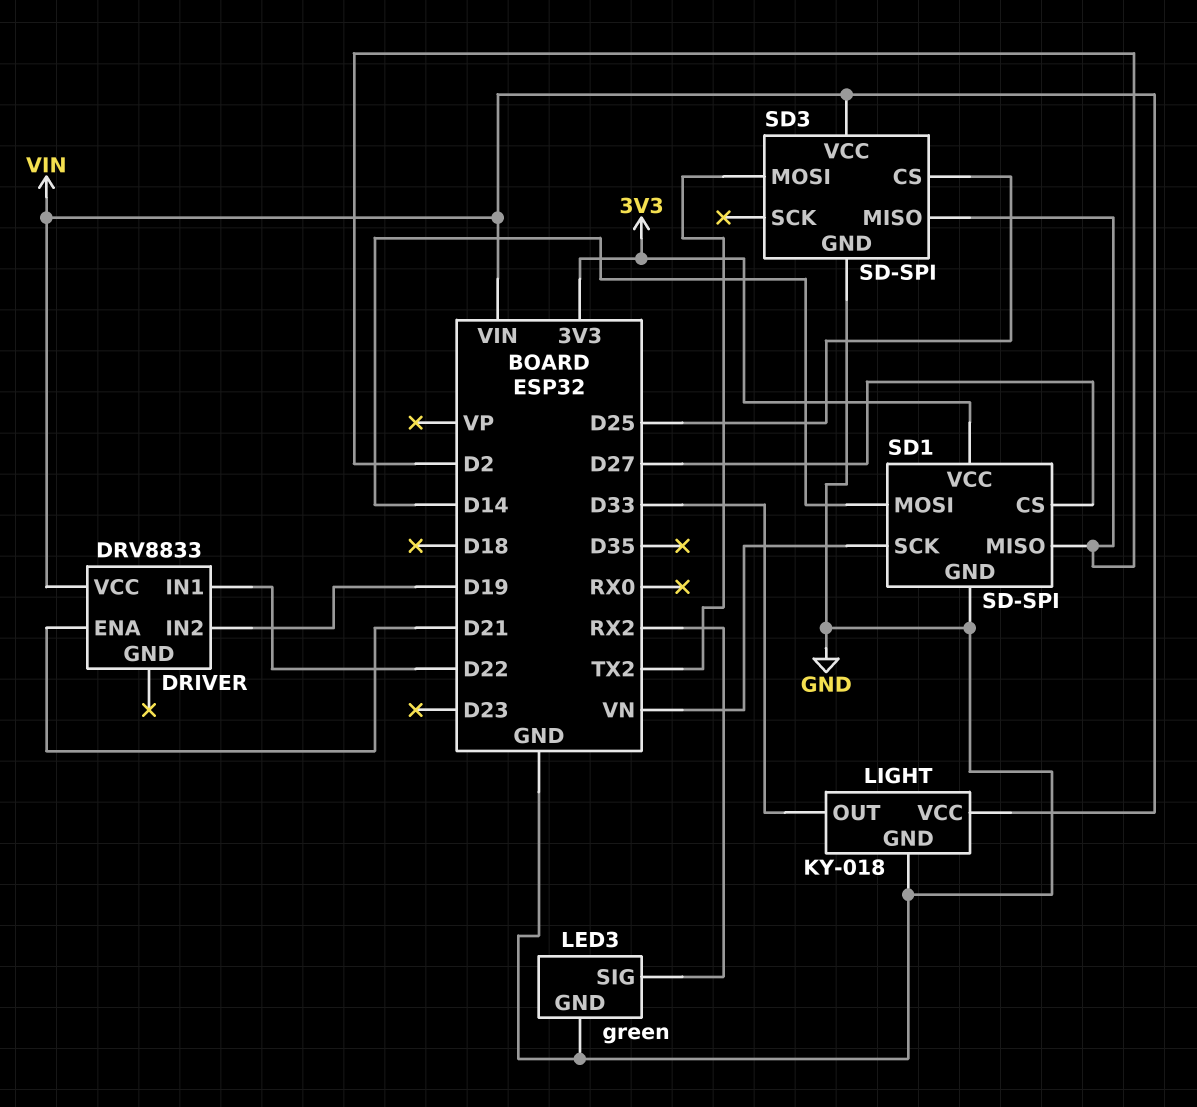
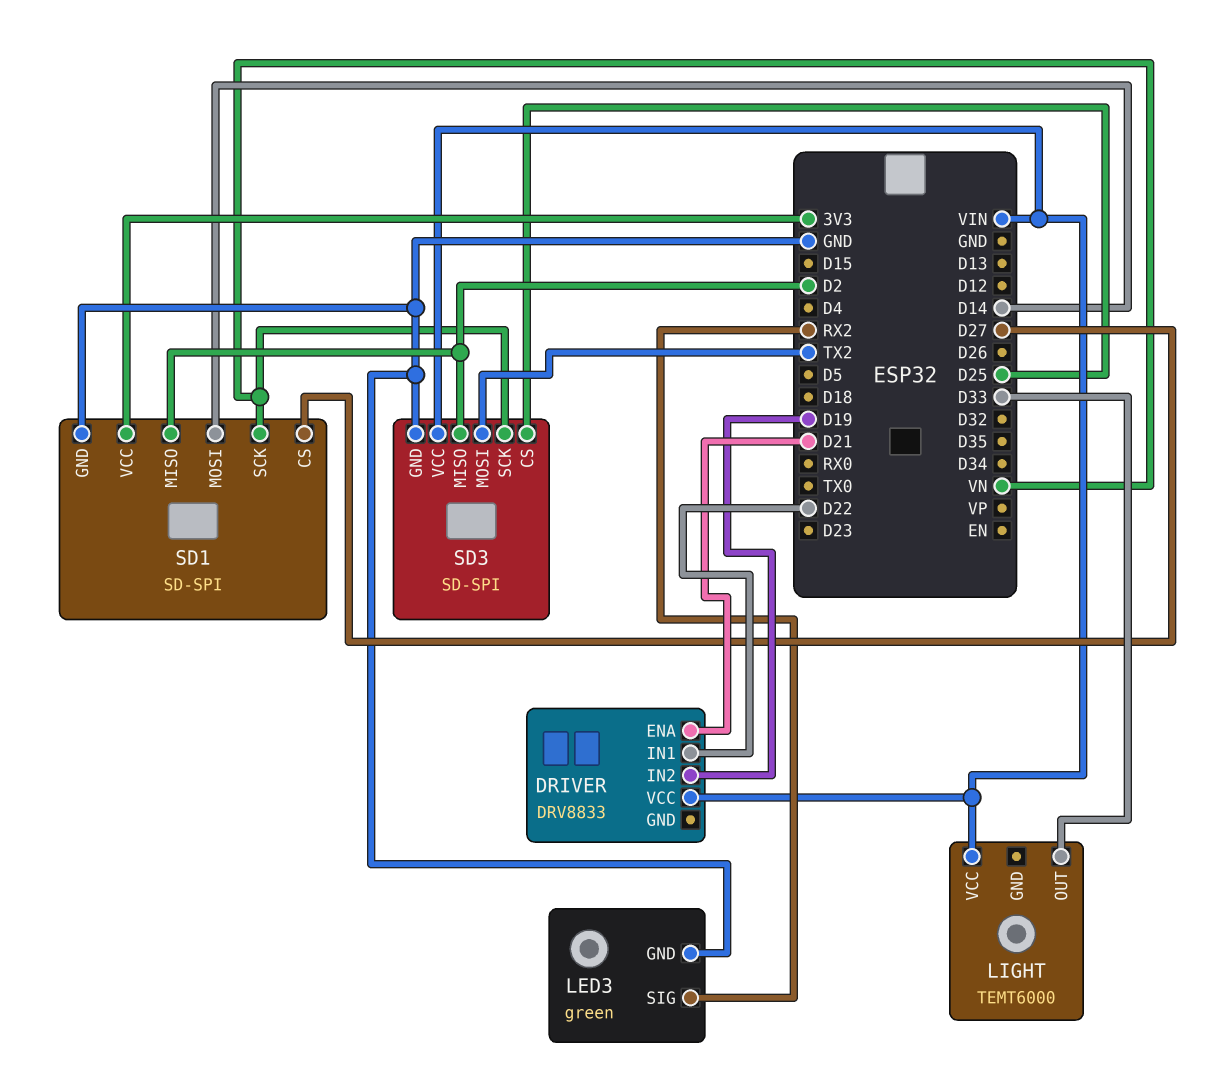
LIGHT: KY-018 -> TEMT6000
LIGHT pin GND: GND -> none
SD3 pin SCK: none -> VN

